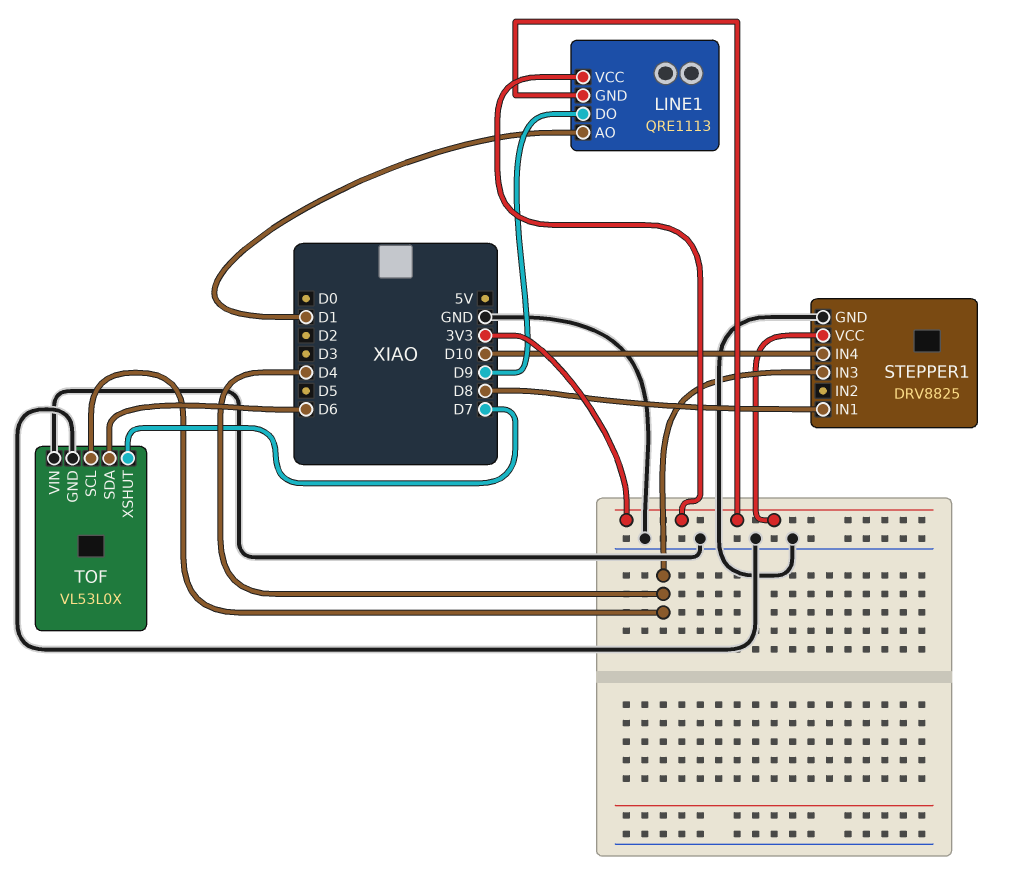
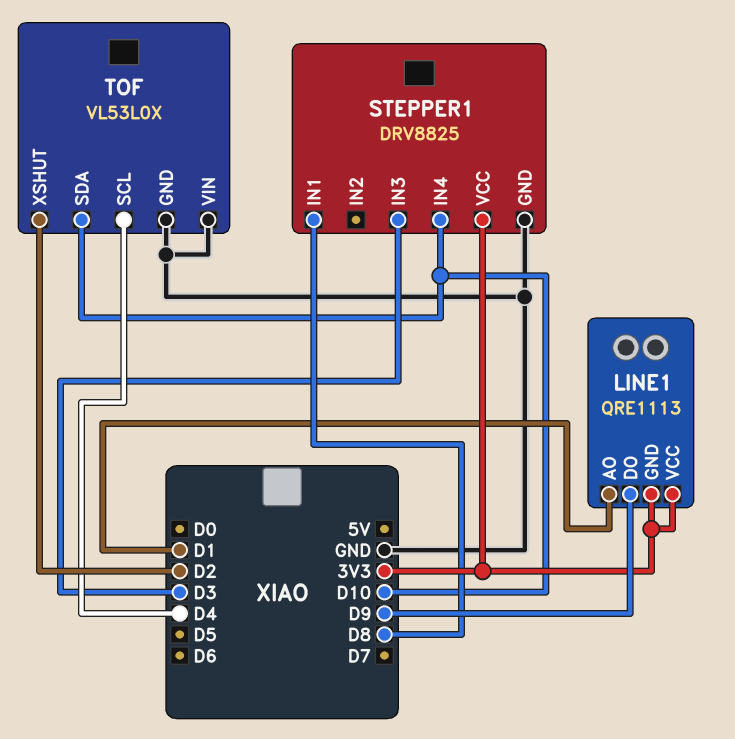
STEPPER1 pin IN3: D4 -> D3
TOF pin SDA: D6 -> D10
TOF pin XSHUT: D7 -> D2

